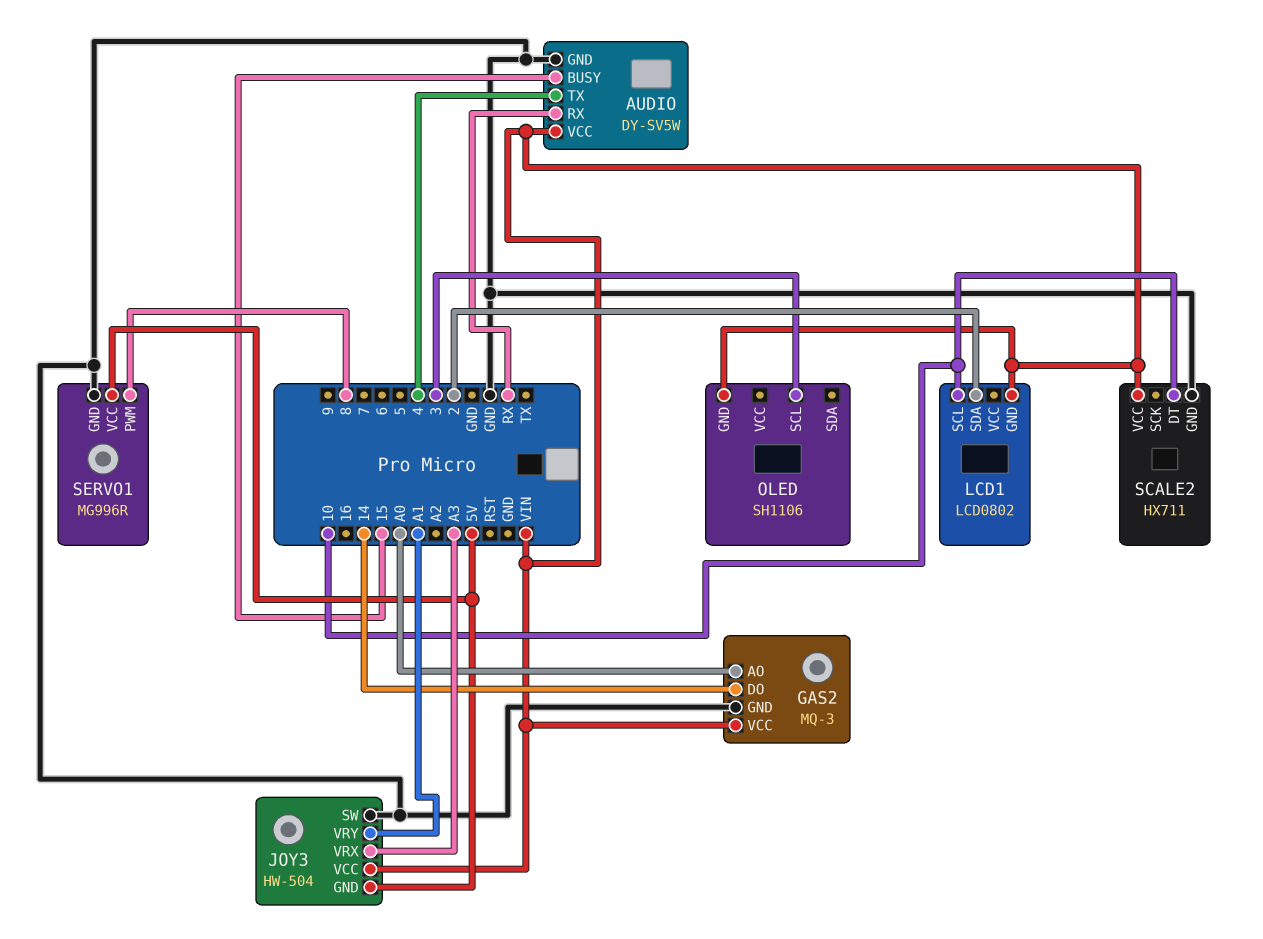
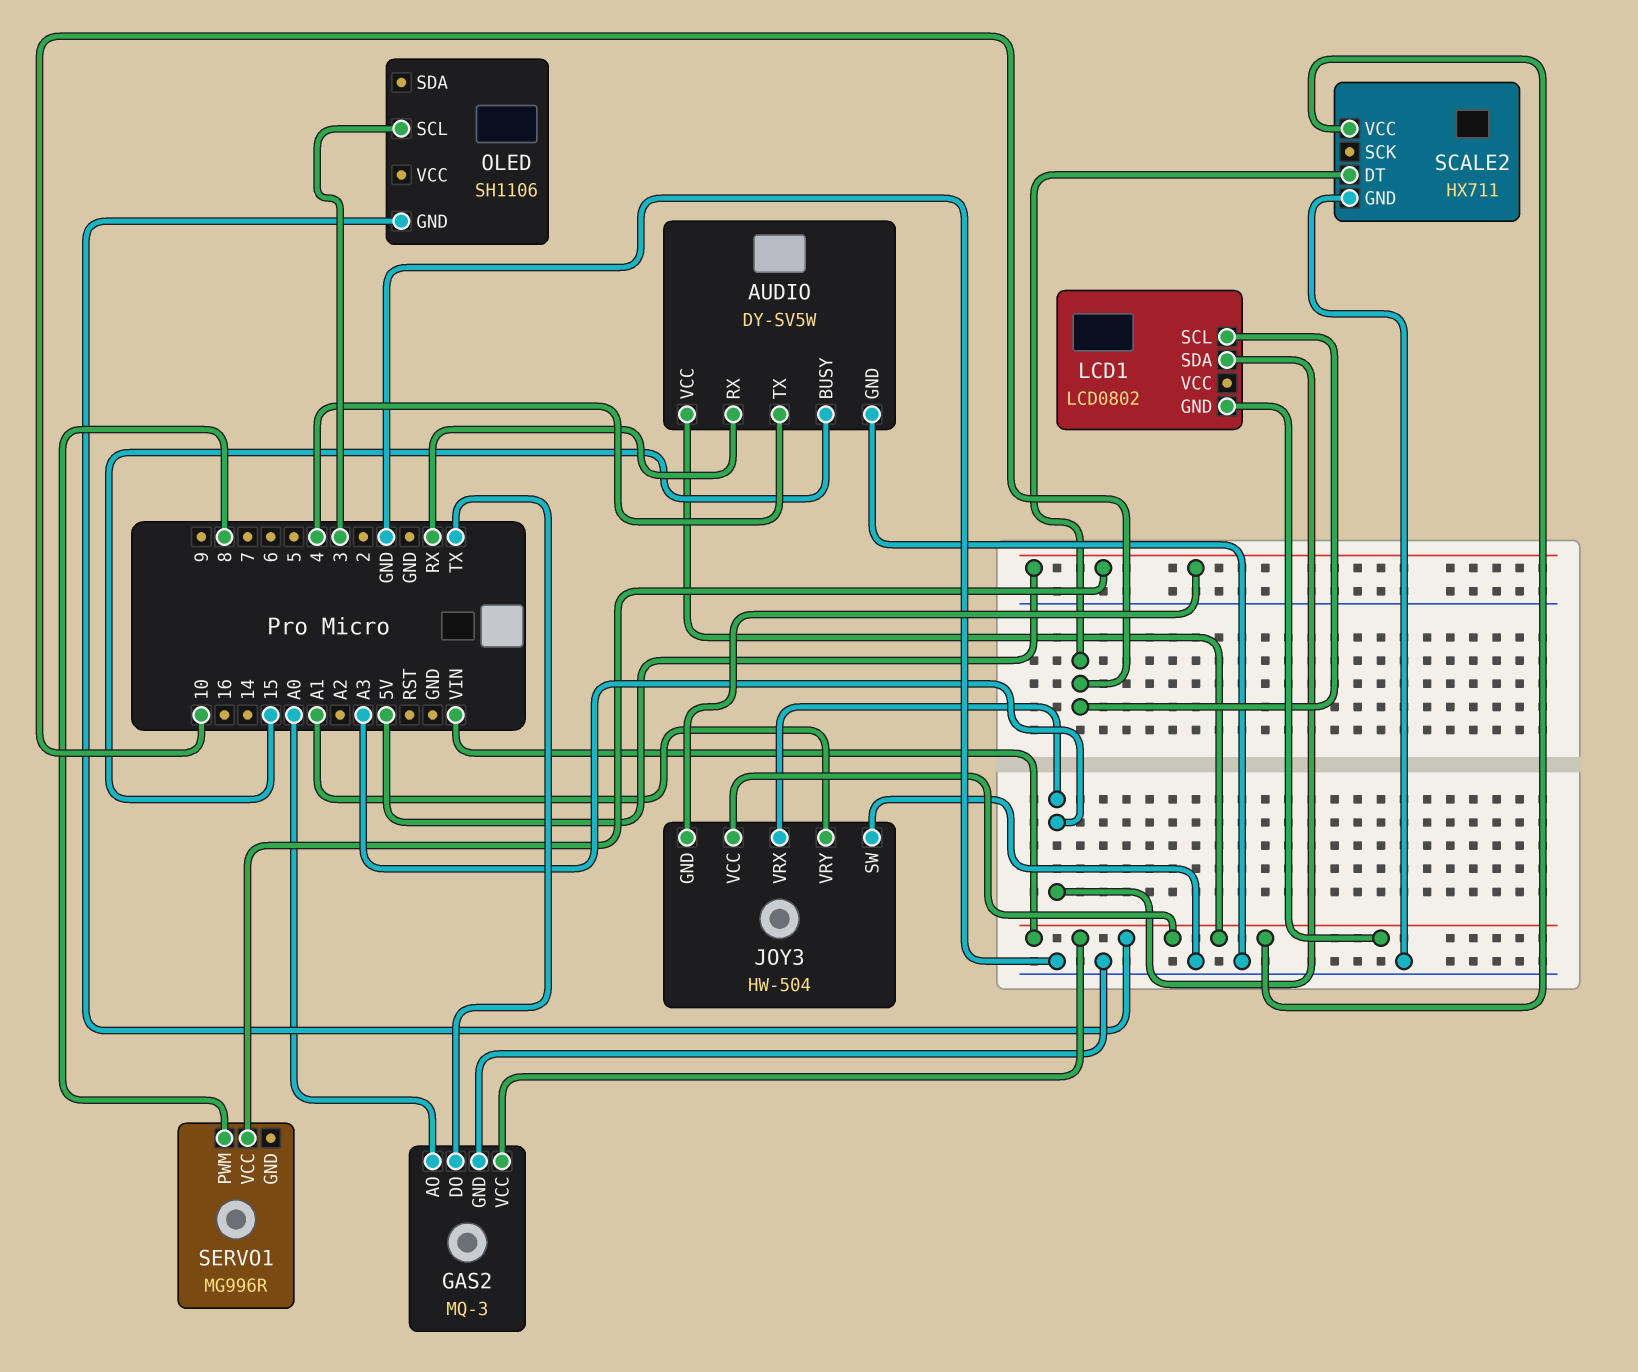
GAS2 pin DO: 14 -> TX
LCD1 pin SDA: 2 -> A3
SERVO1 pin GND: GND -> none

